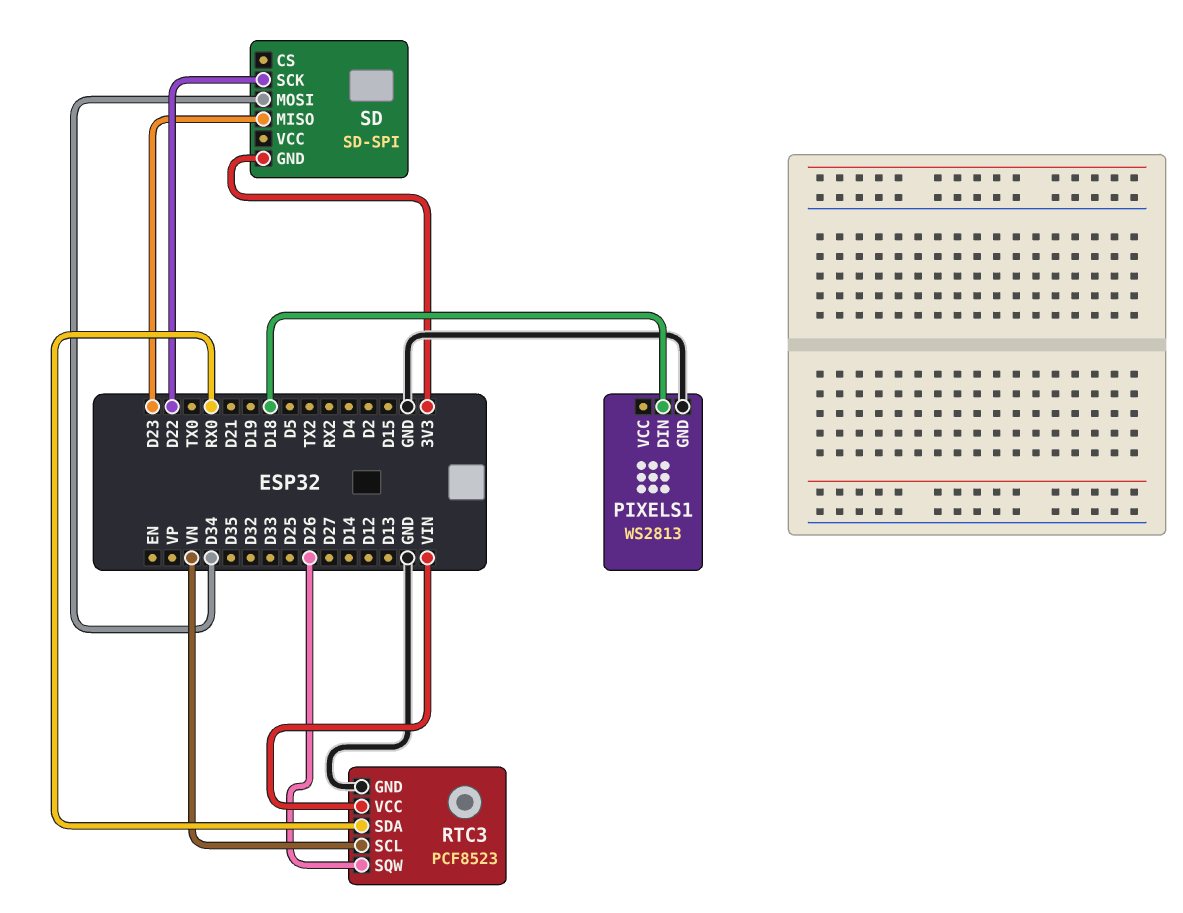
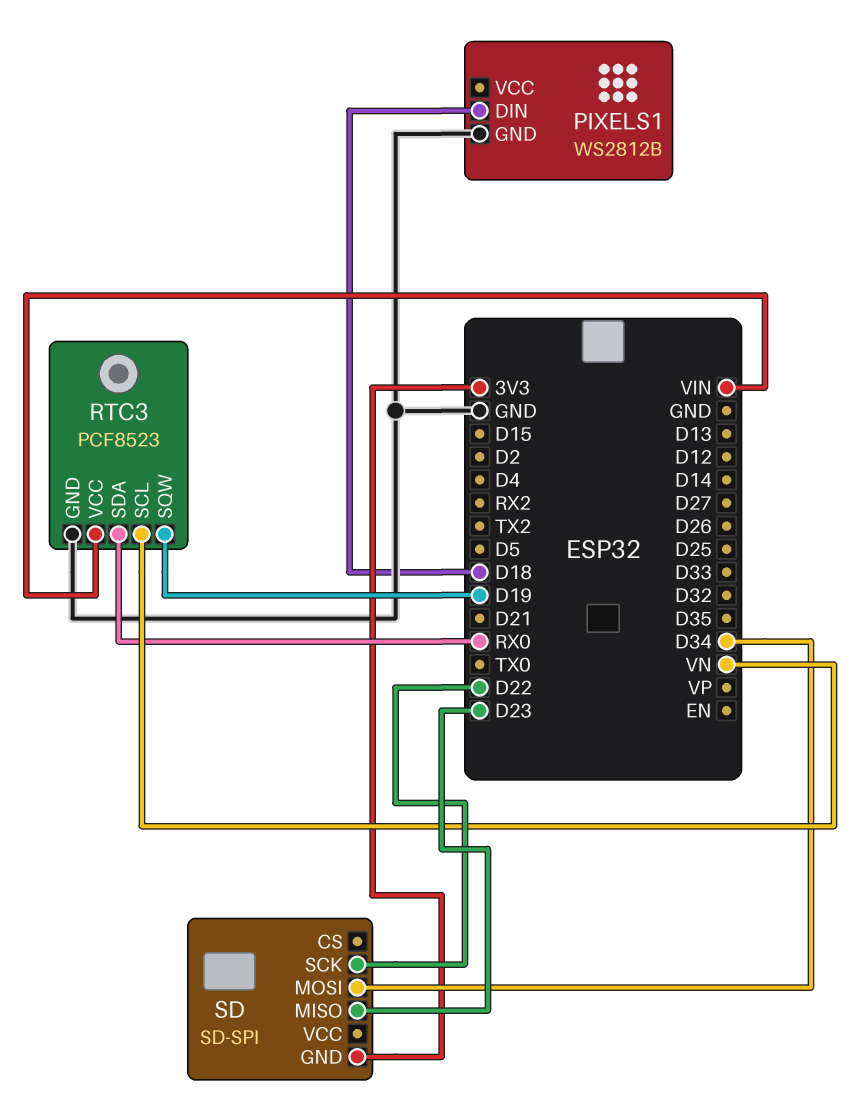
PIXELS1: WS2813 -> WS2812B
RTC3 pin SQW: D26 -> D19

